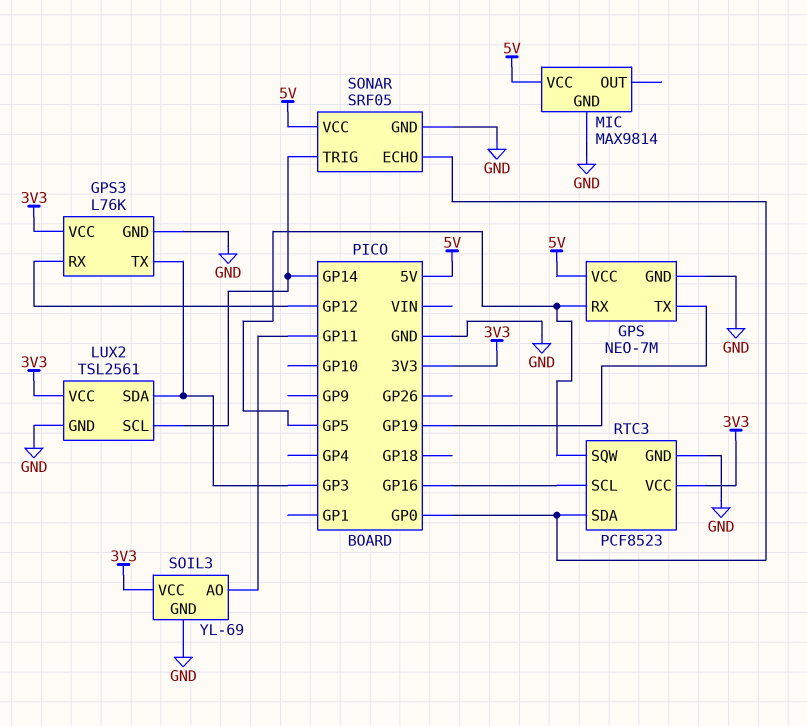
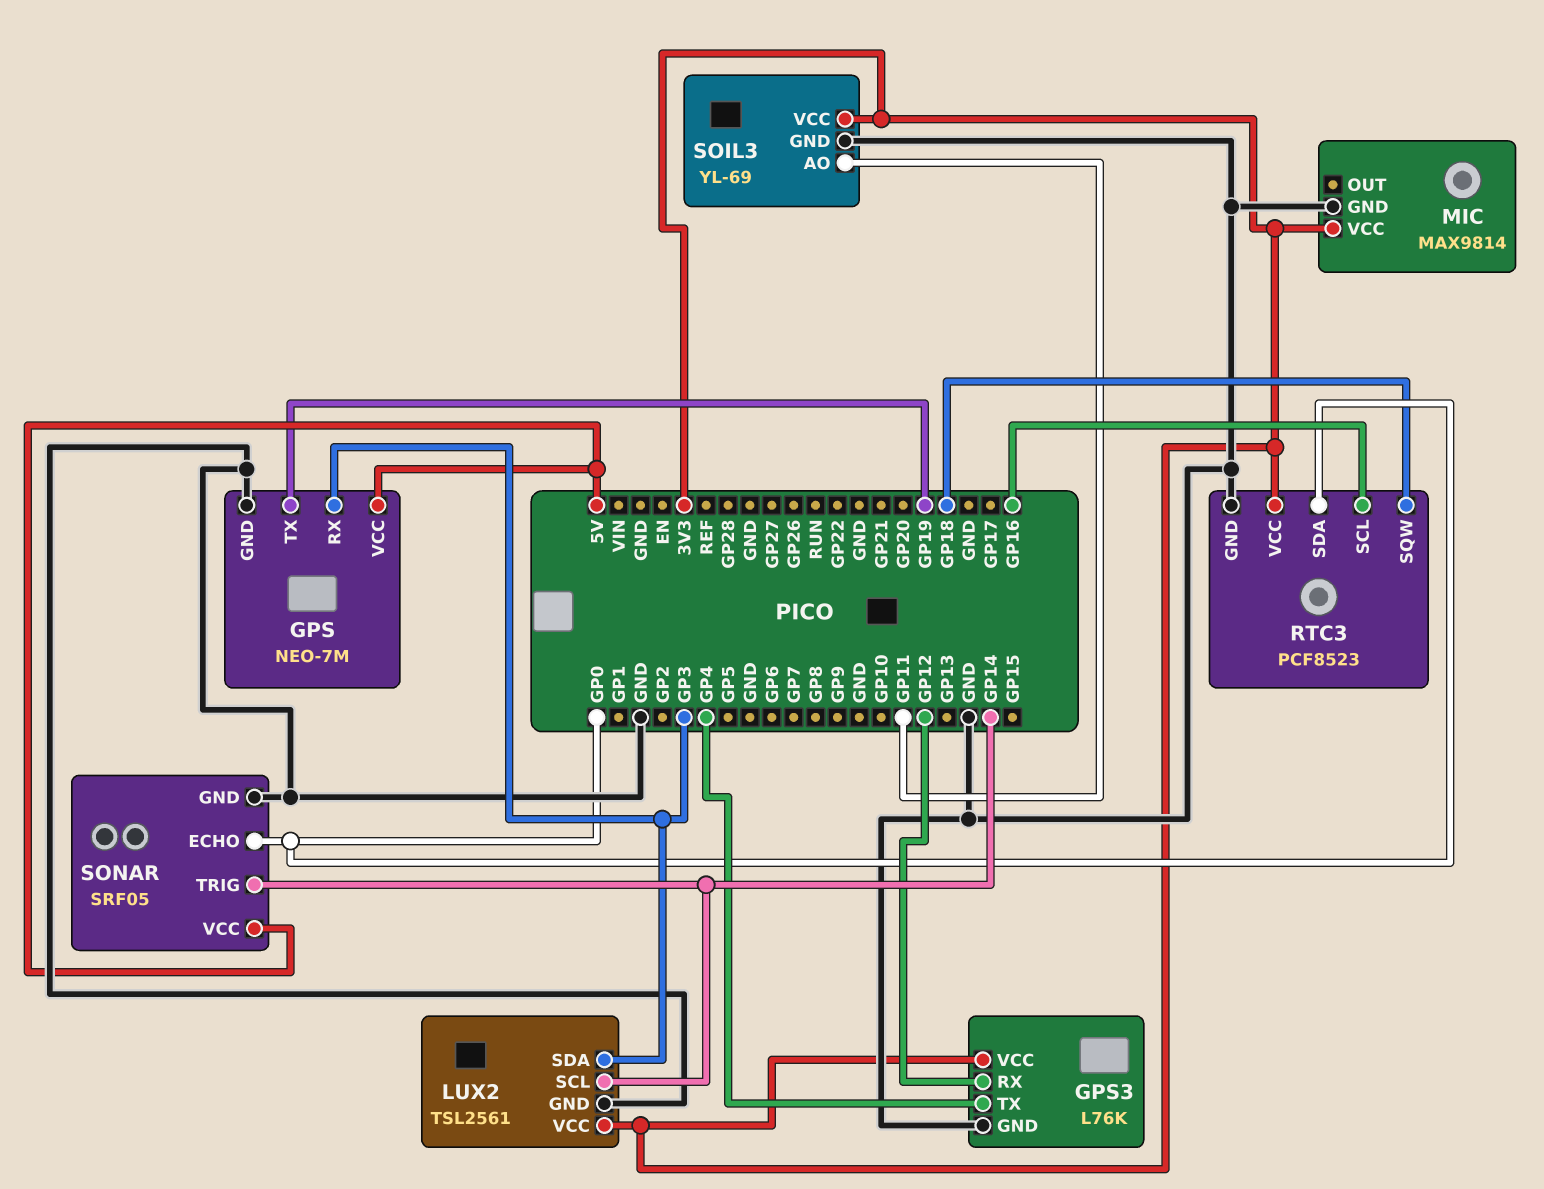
GPS pin RX: GP5 -> GP3
GPS3 pin TX: GP3 -> GP4
MIC pin VCC: 5V -> 3V3
RTC3 pin SQW: GP5 -> GP18

